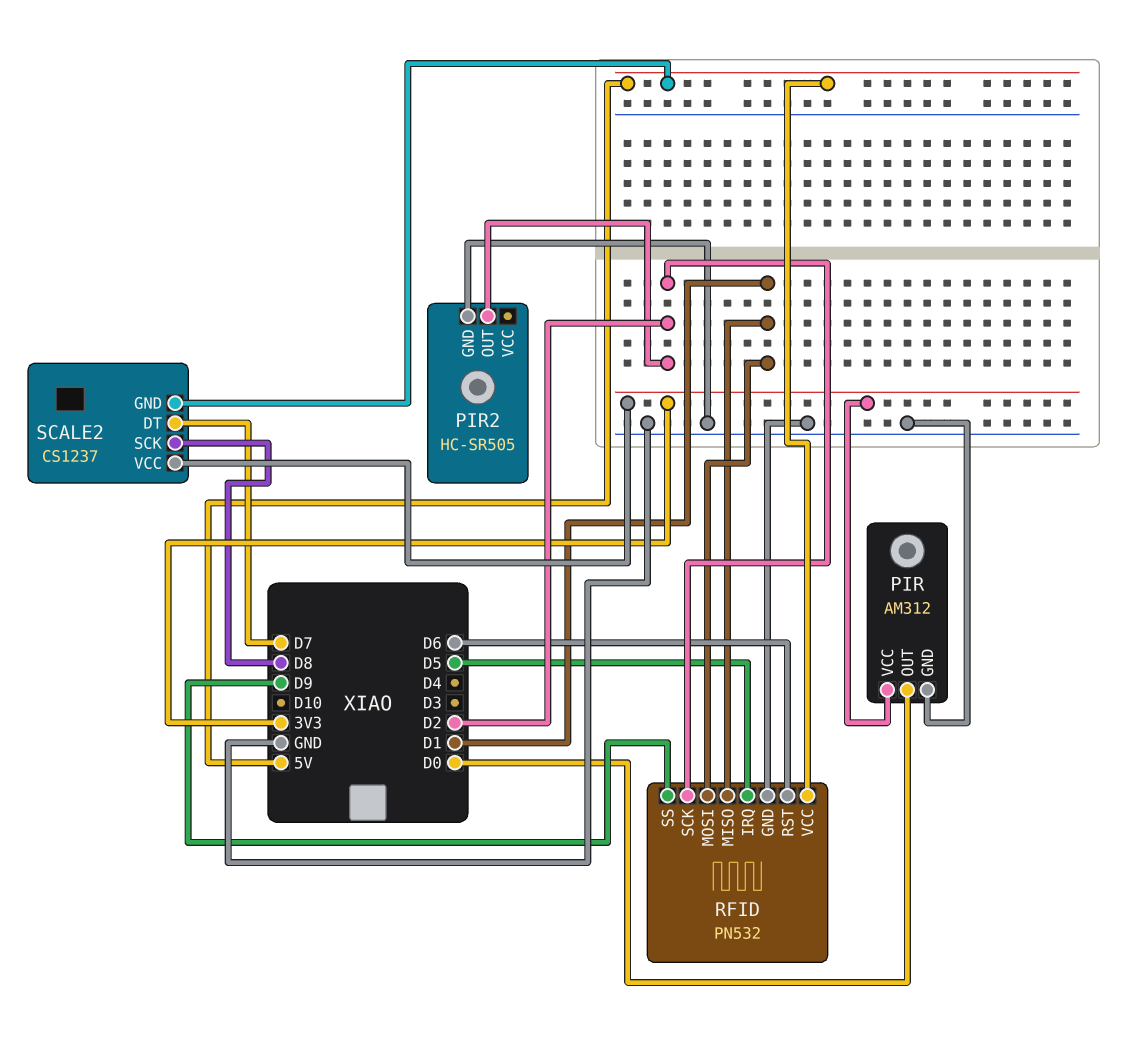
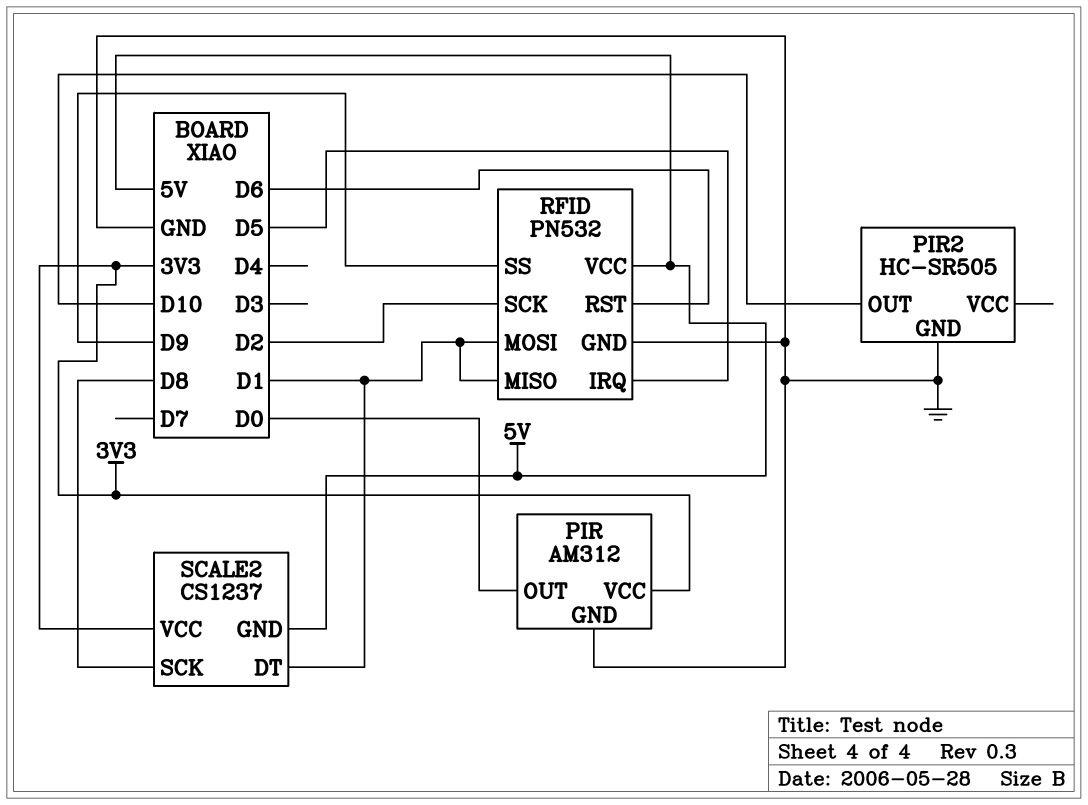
PIR2 pin OUT: D2 -> D10
SCALE2 pin DT: D7 -> D1

